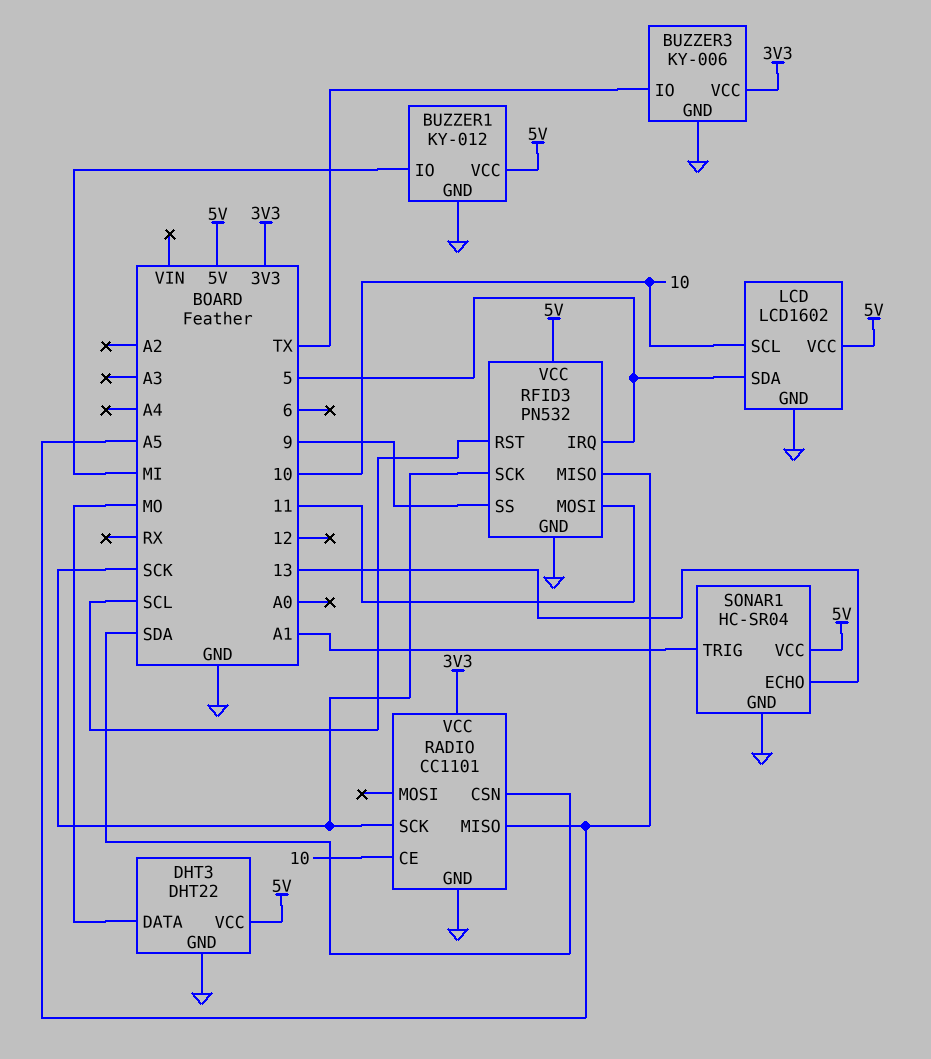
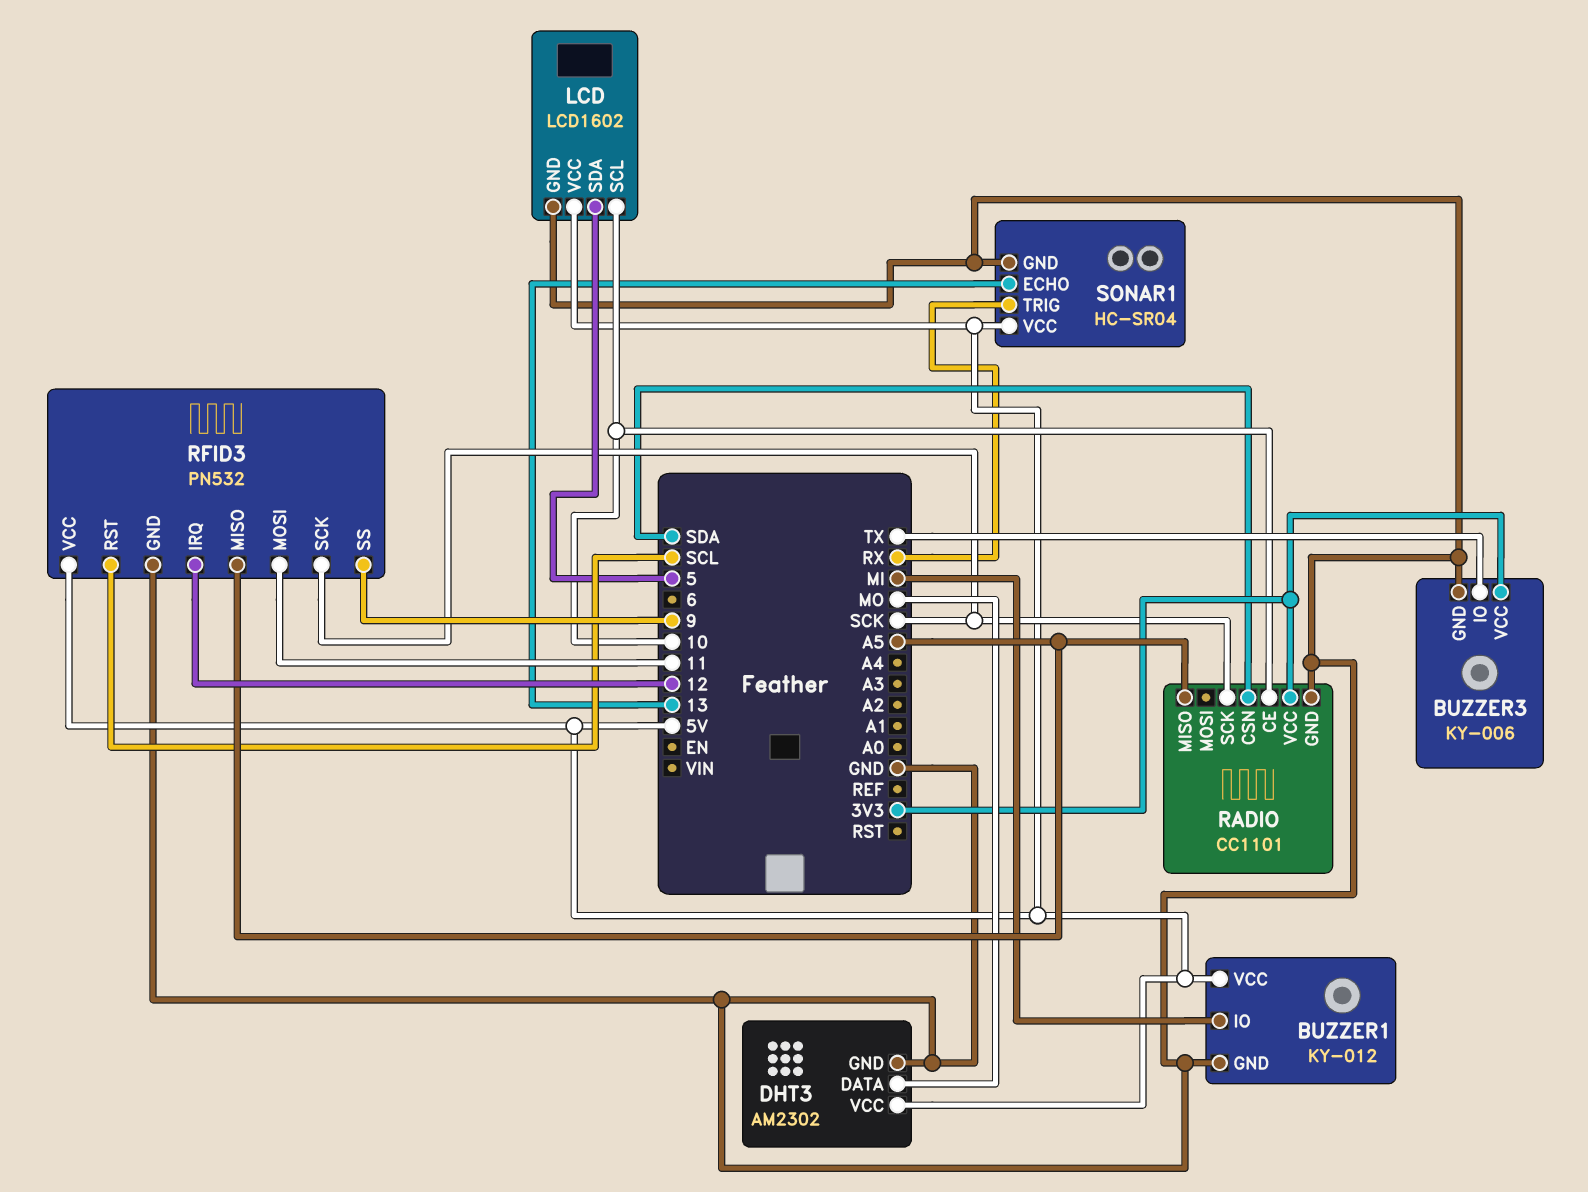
DHT3: DHT22 -> AM2302
RFID3 pin IRQ: 5 -> 12
SONAR1 pin TRIG: A1 -> RX

